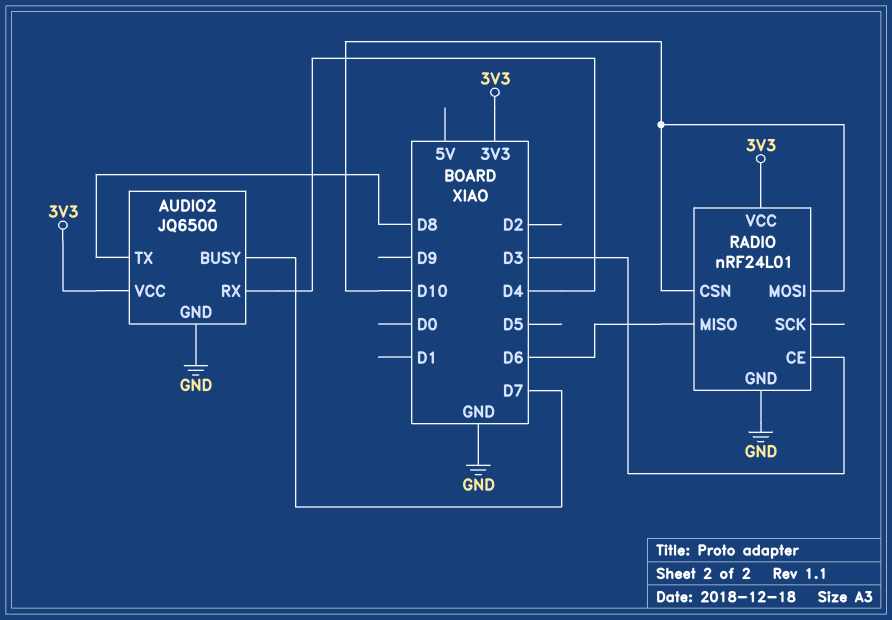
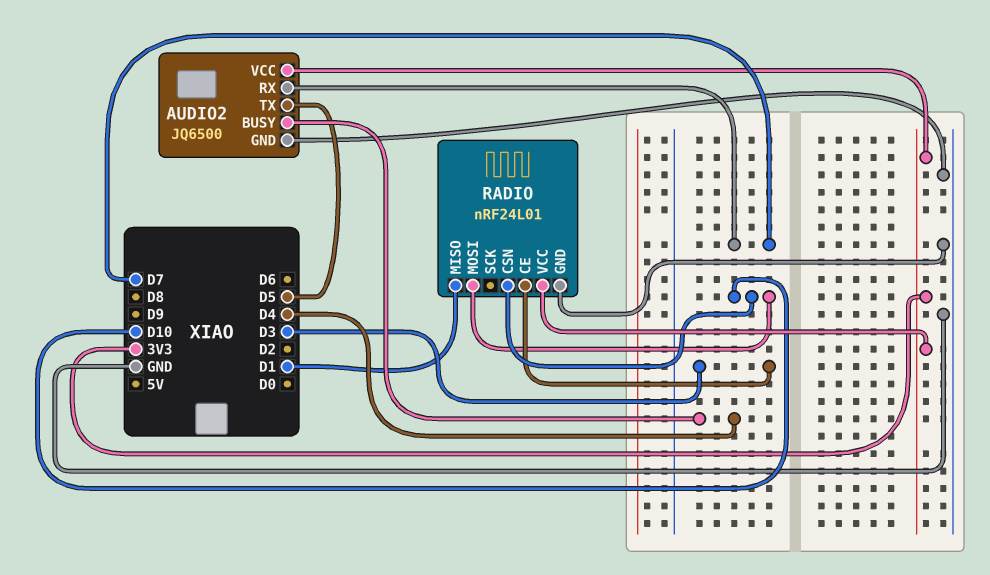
AUDIO2 pin BUSY: D7 -> D4
AUDIO2 pin RX: D4 -> D7
AUDIO2 pin TX: D8 -> D5
RADIO pin MISO: D6 -> D1

